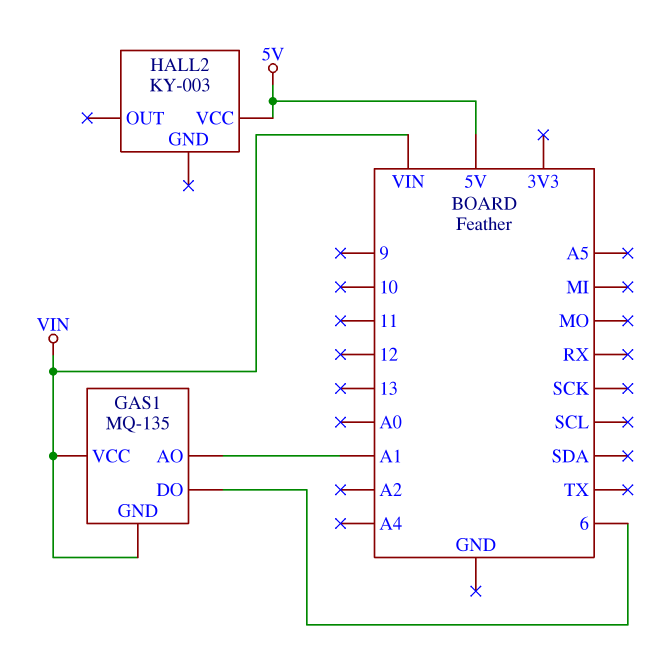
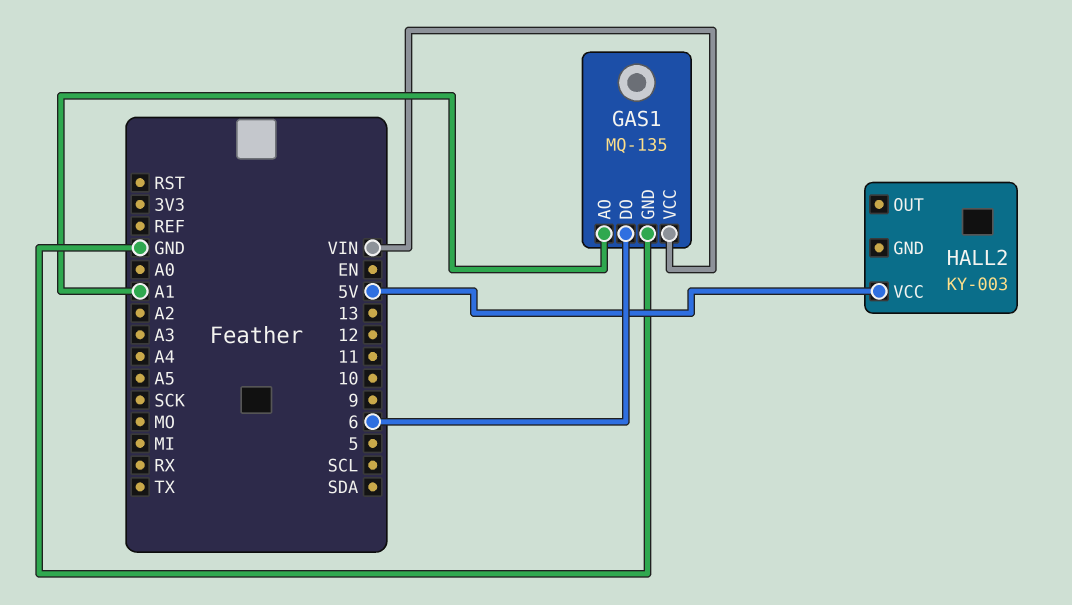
GAS1 pin GND: VIN -> GND

